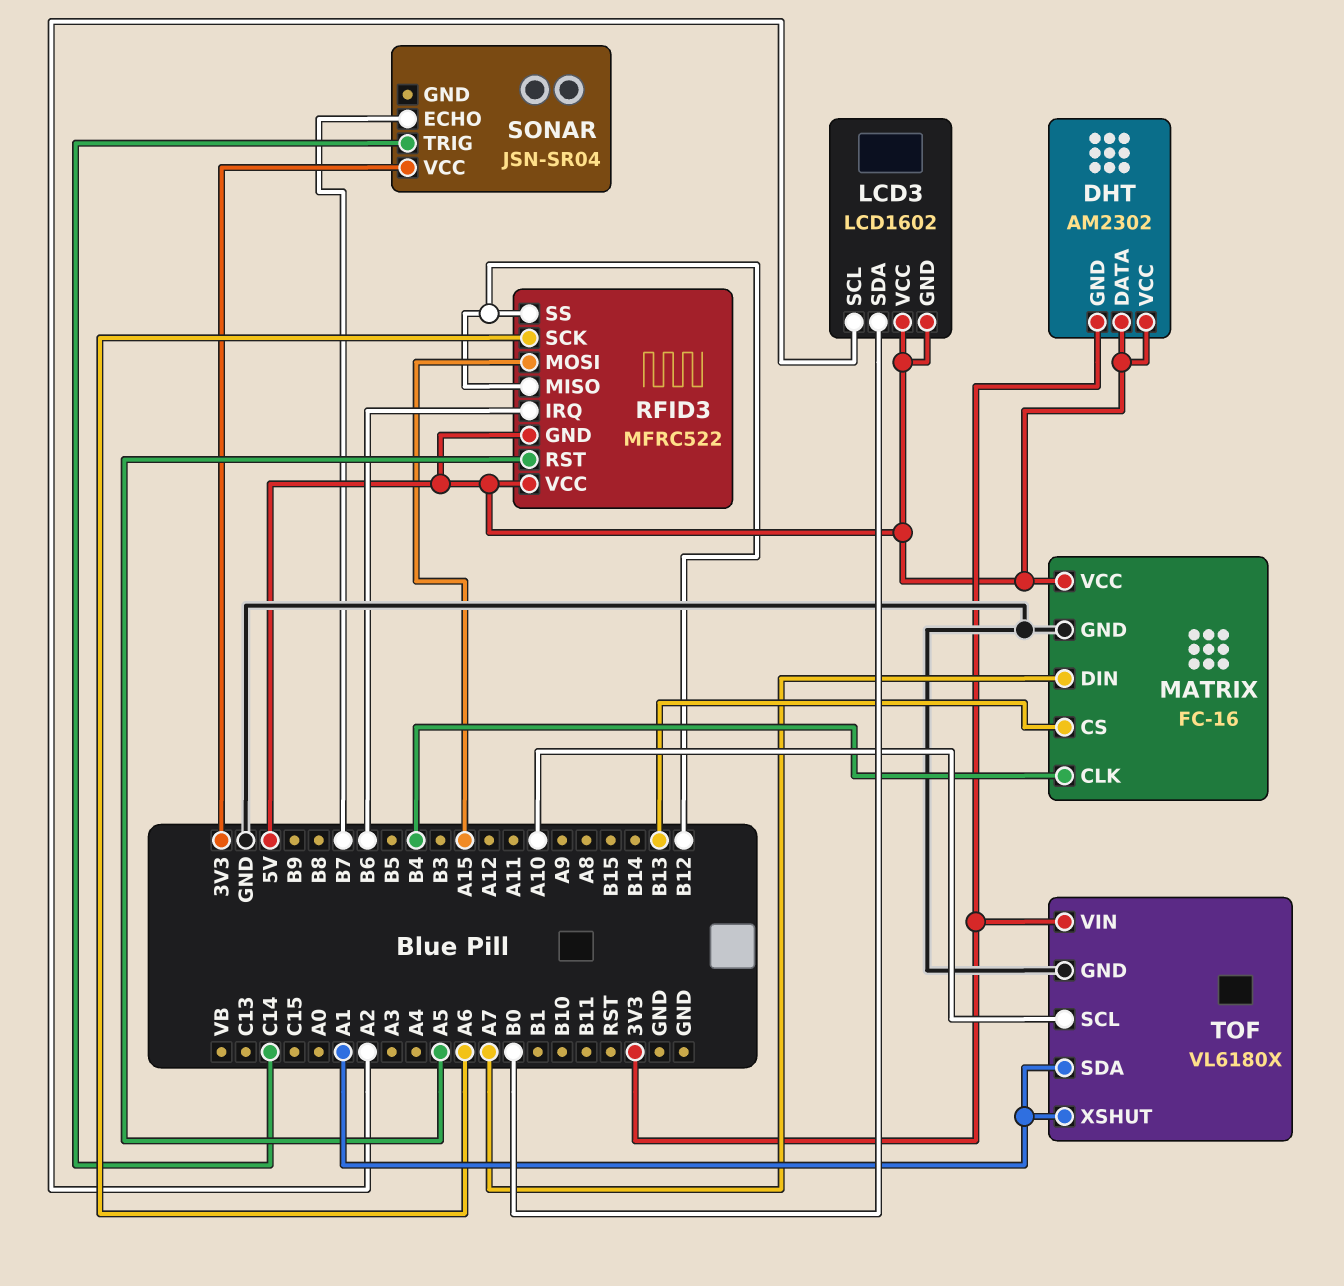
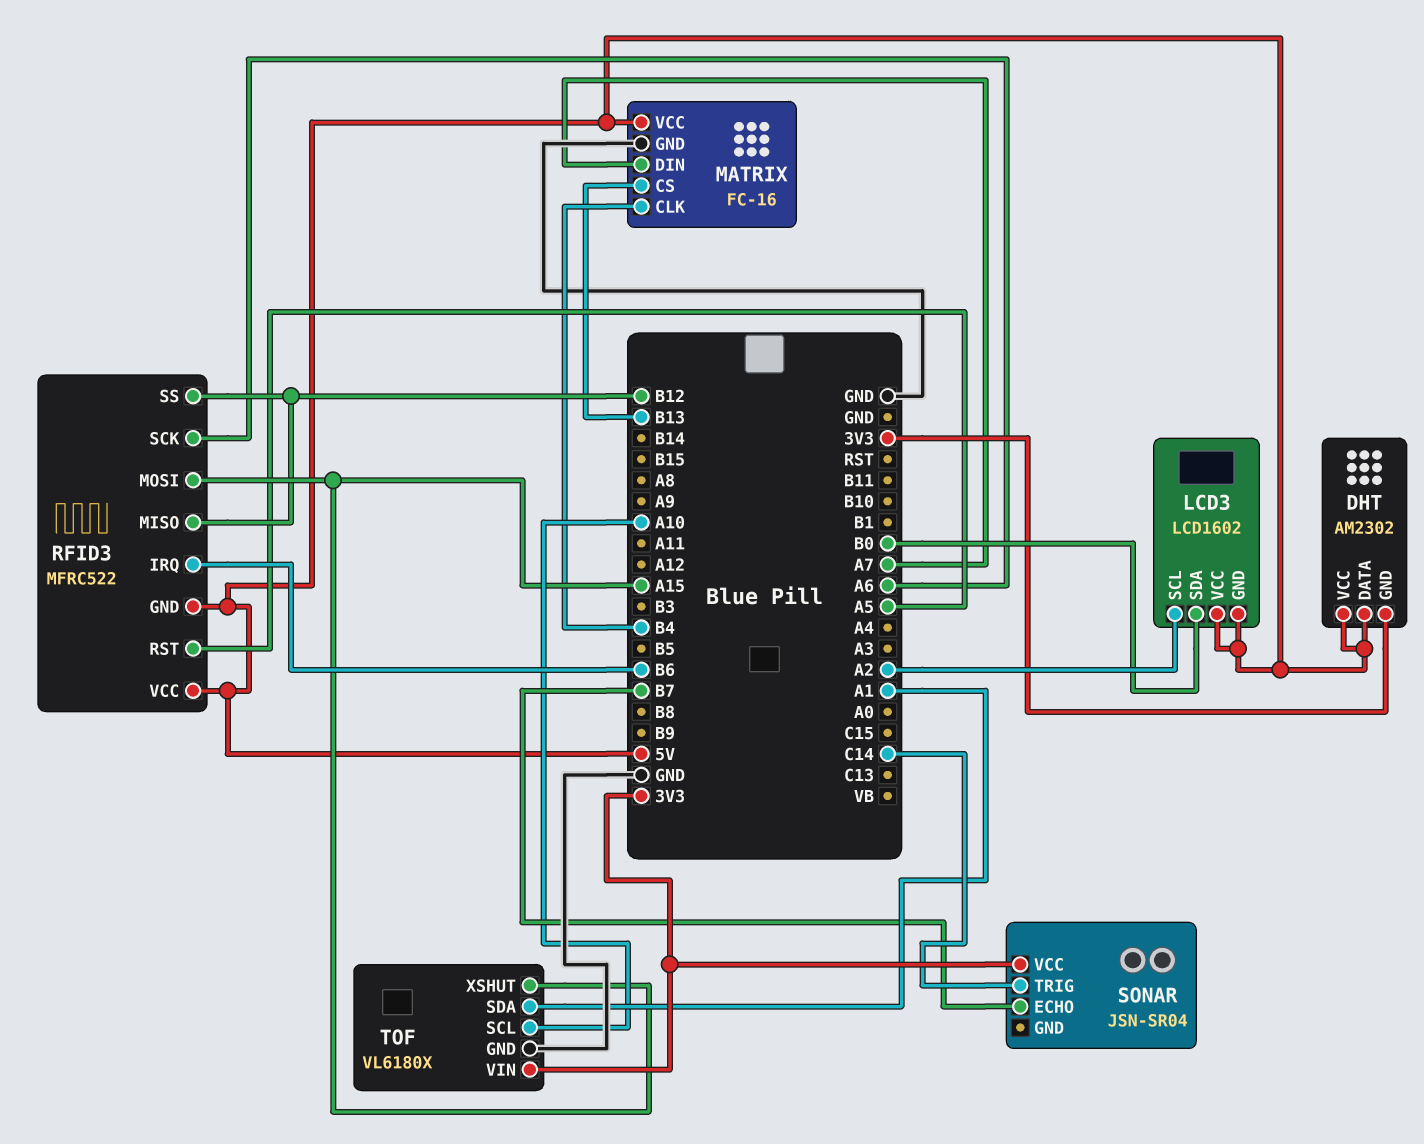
TOF pin XSHUT: A1 -> A15

